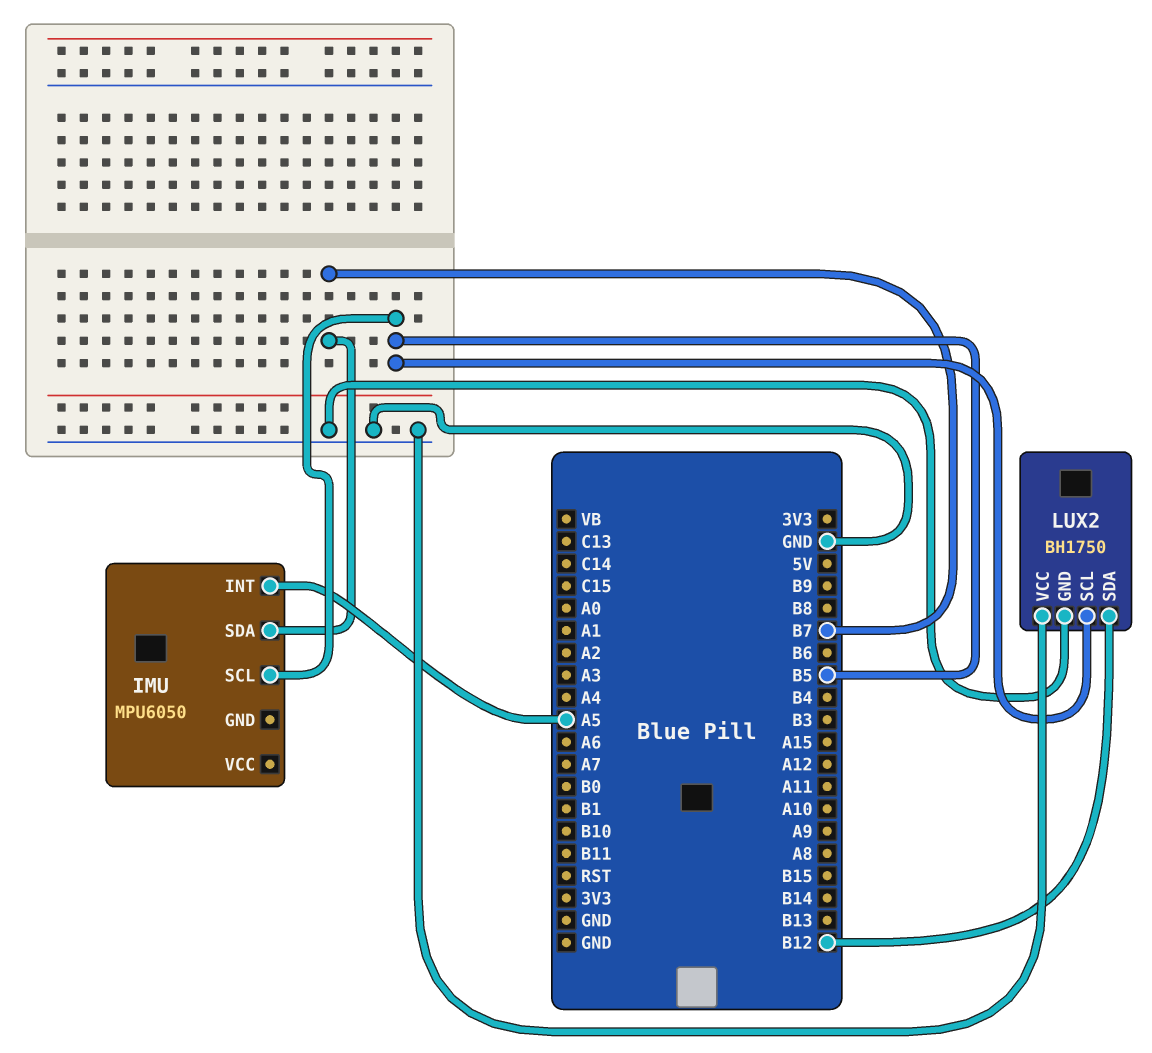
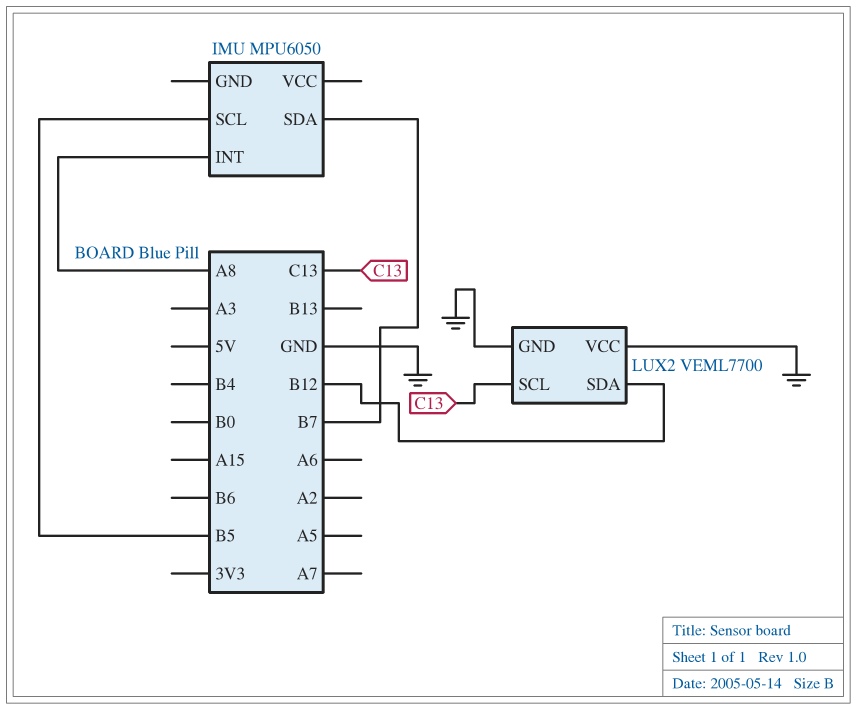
IMU pin INT: A5 -> A8
LUX2: BH1750 -> VEML7700
LUX2 pin SCL: B5 -> C13

